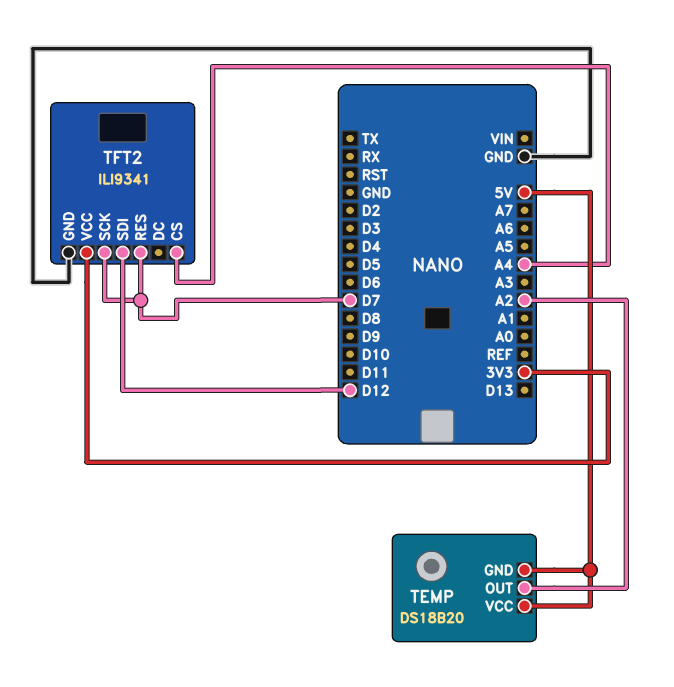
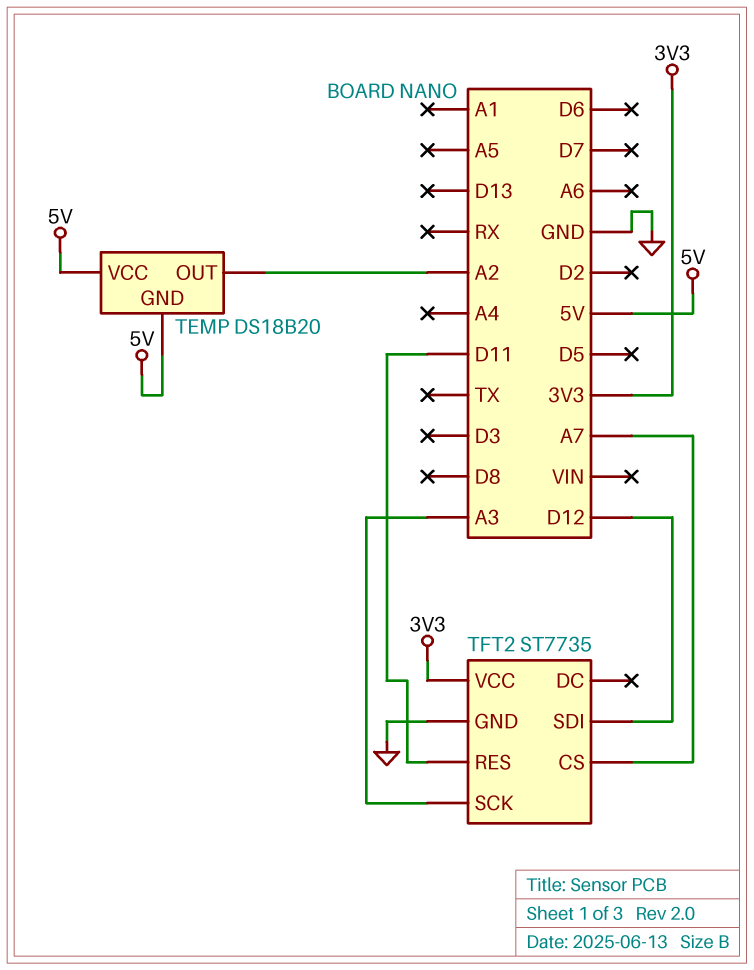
TFT2: ILI9341 -> ST7735
TFT2 pin CS: A4 -> A7
TFT2 pin RES: D7 -> D11
TFT2 pin SCK: D7 -> A3

